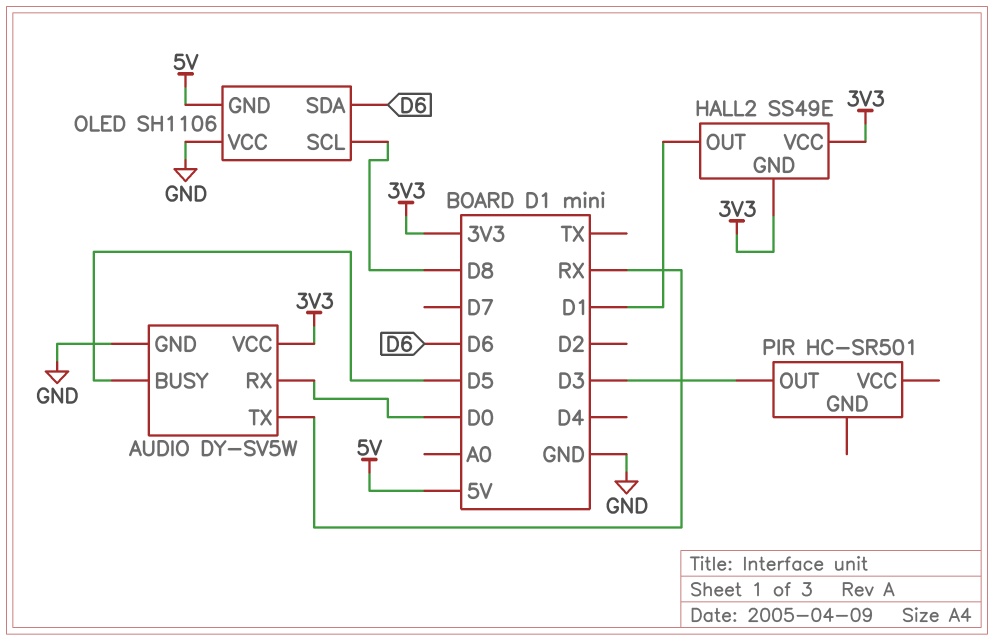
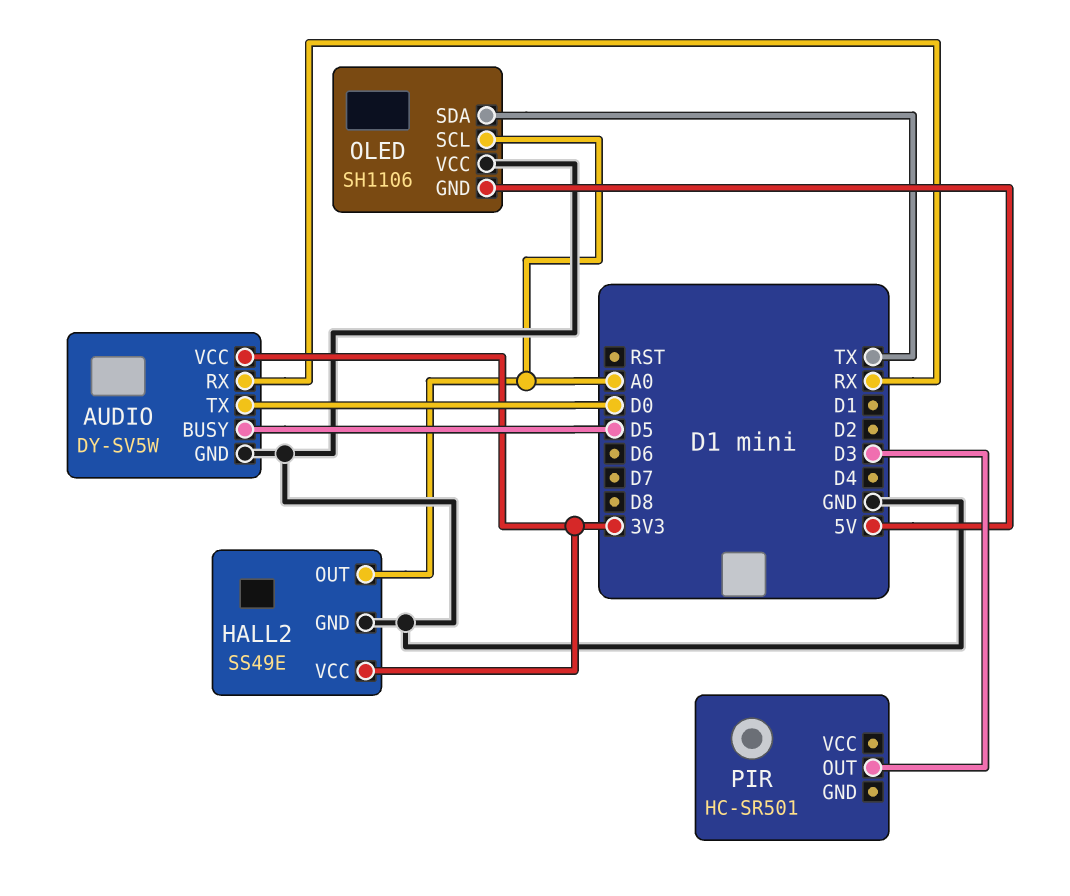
AUDIO pin RX: D0 -> RX
AUDIO pin TX: RX -> D0
HALL2 pin GND: 3V3 -> GND
HALL2 pin OUT: D1 -> A0
OLED pin SCL: D8 -> A0
OLED pin SDA: D6 -> TX

